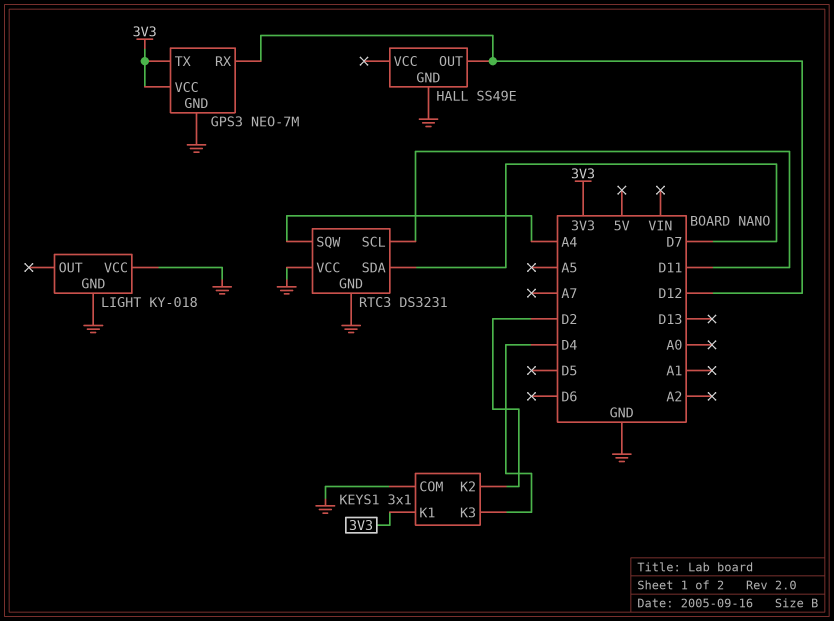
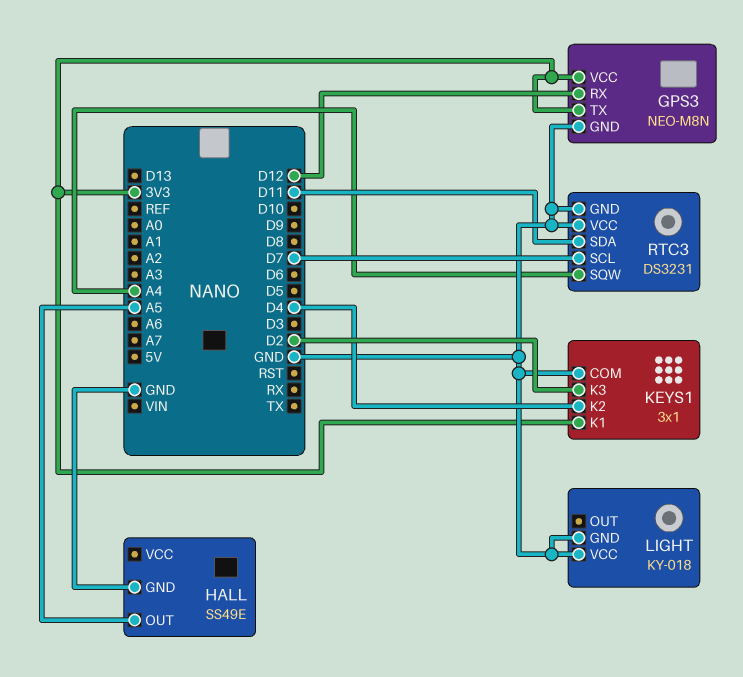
GPS3: NEO-7M -> NEO-M8N
HALL pin OUT: D12 -> A5
KEYS1 pin K2: D2 -> D4
KEYS1 pin K3: D4 -> D2
RTC3 pin SCL: D11 -> D7
RTC3 pin SDA: D7 -> D11

